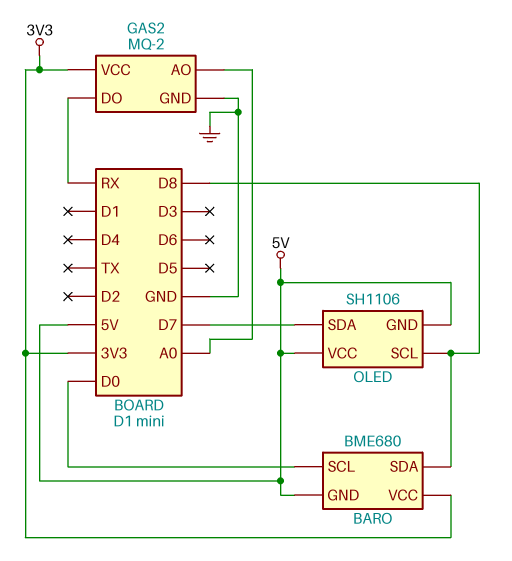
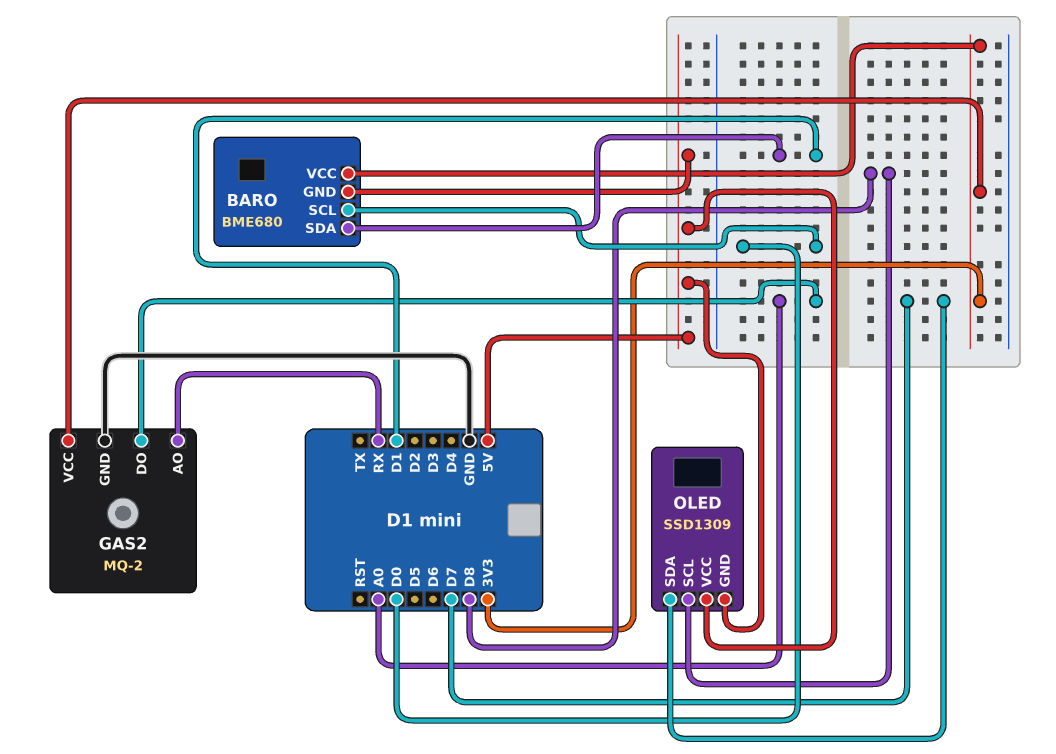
BARO pin SDA: D8 -> D1
GAS2 pin AO: A0 -> RX
GAS2 pin DO: RX -> A0
OLED: SH1106 -> SSD1309

